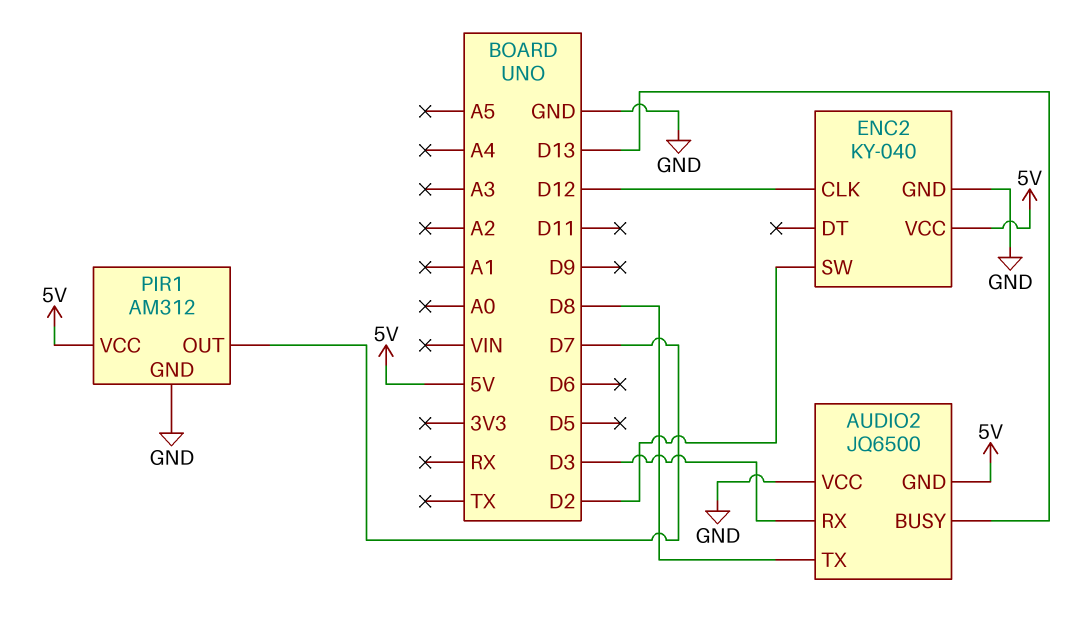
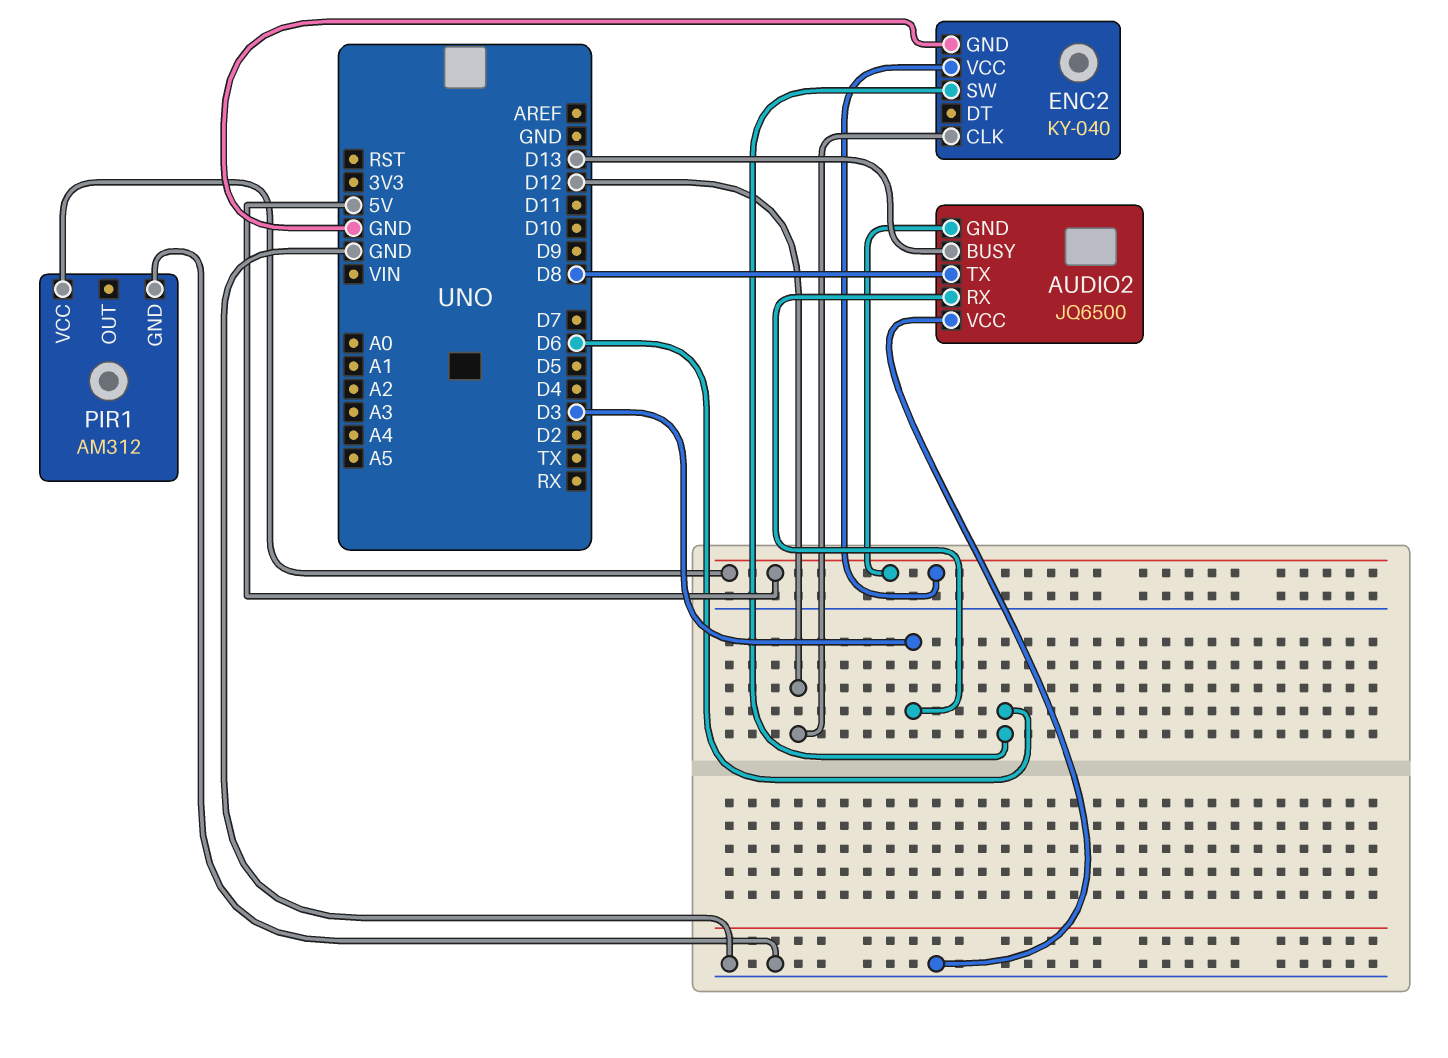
ENC2 pin SW: D2 -> D6
PIR1 pin OUT: D7 -> none

